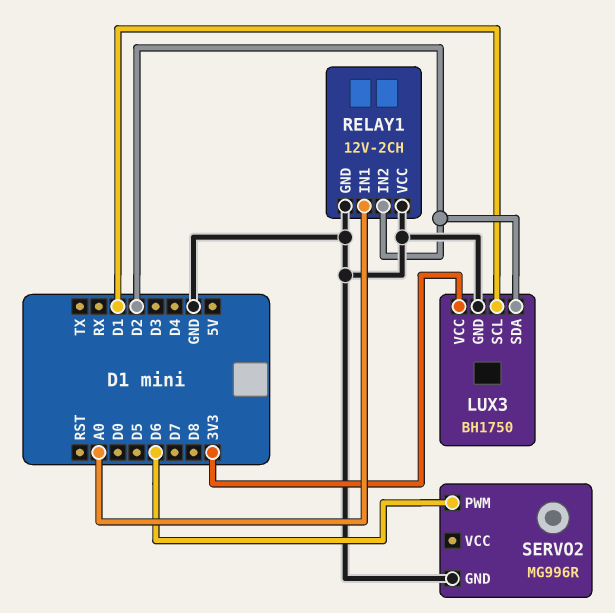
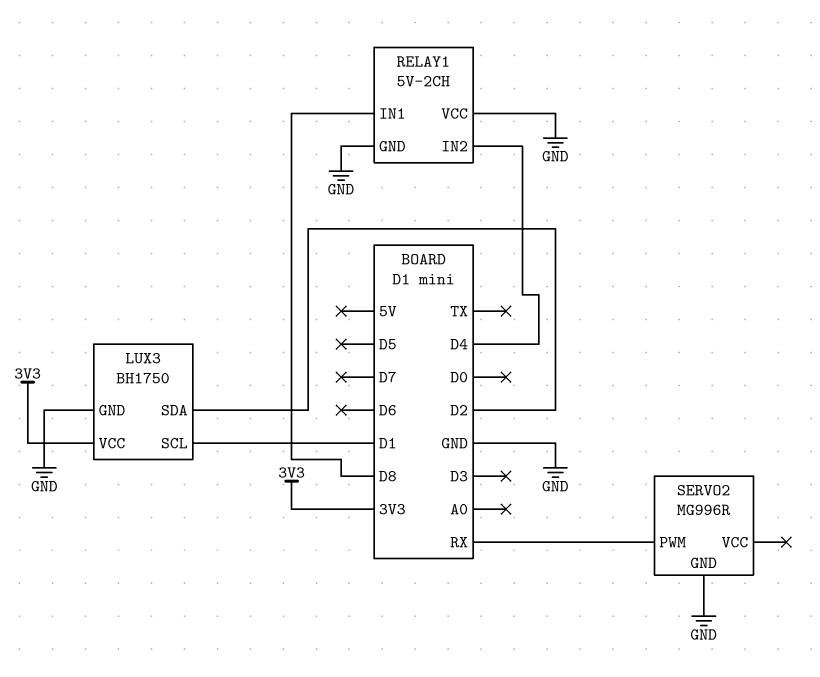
RELAY1: 12V-2CH -> 5V-2CH
RELAY1 pin IN1: A0 -> D8
RELAY1 pin IN2: D2 -> D4
SERVO2 pin PWM: D6 -> RX

